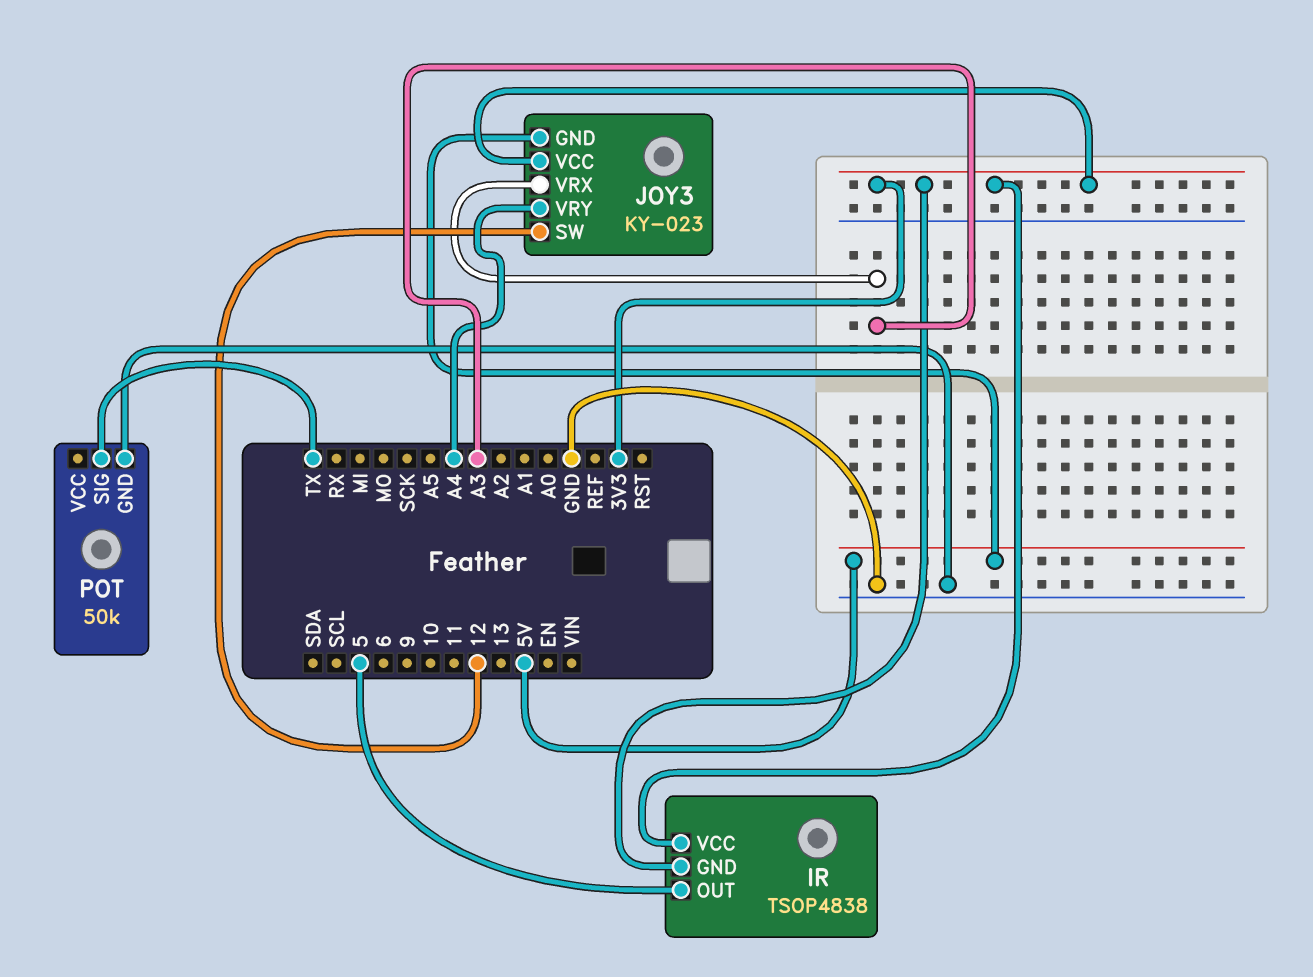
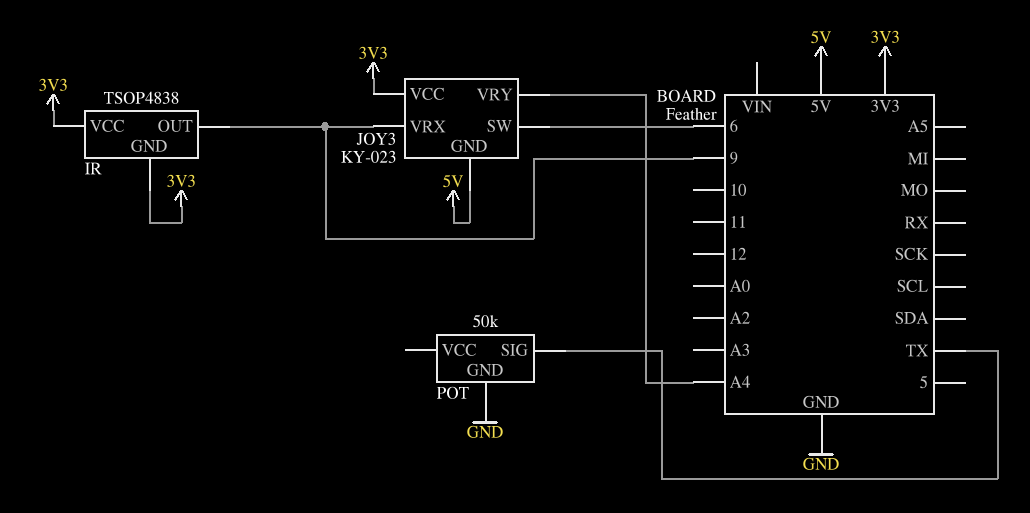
IR pin OUT: 5 -> 9
JOY3 pin SW: 12 -> 6
JOY3 pin VRX: A3 -> 9

